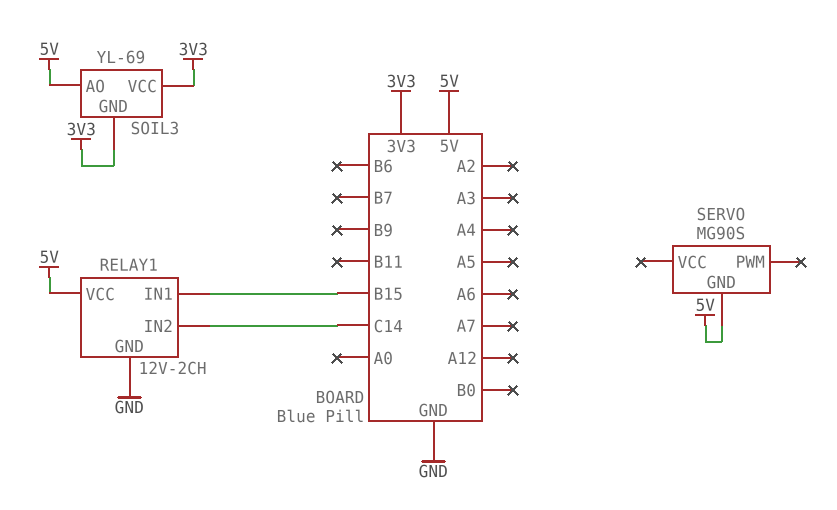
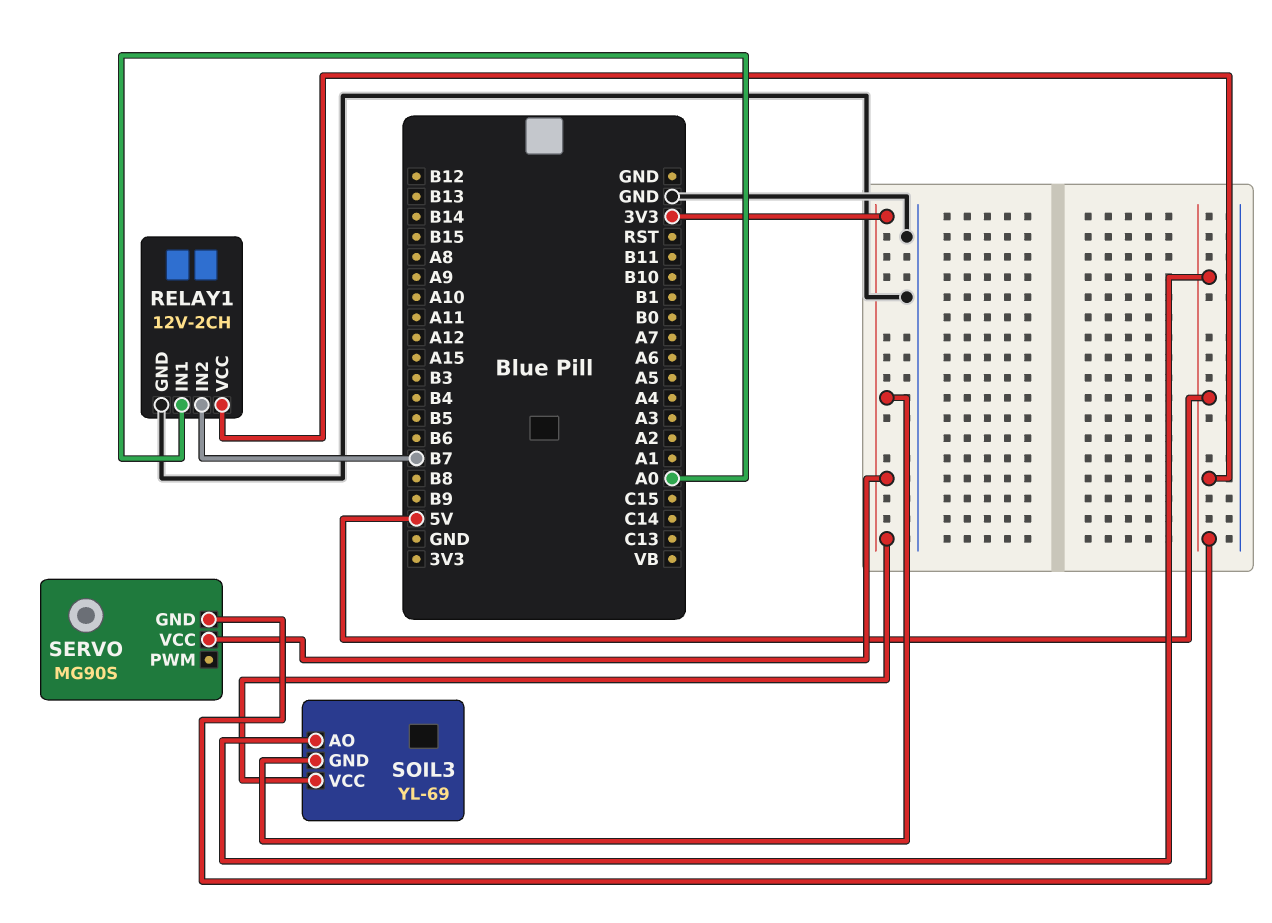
RELAY1 pin IN1: B15 -> A0
RELAY1 pin IN2: C14 -> B7
SERVO pin VCC: none -> 3V3

